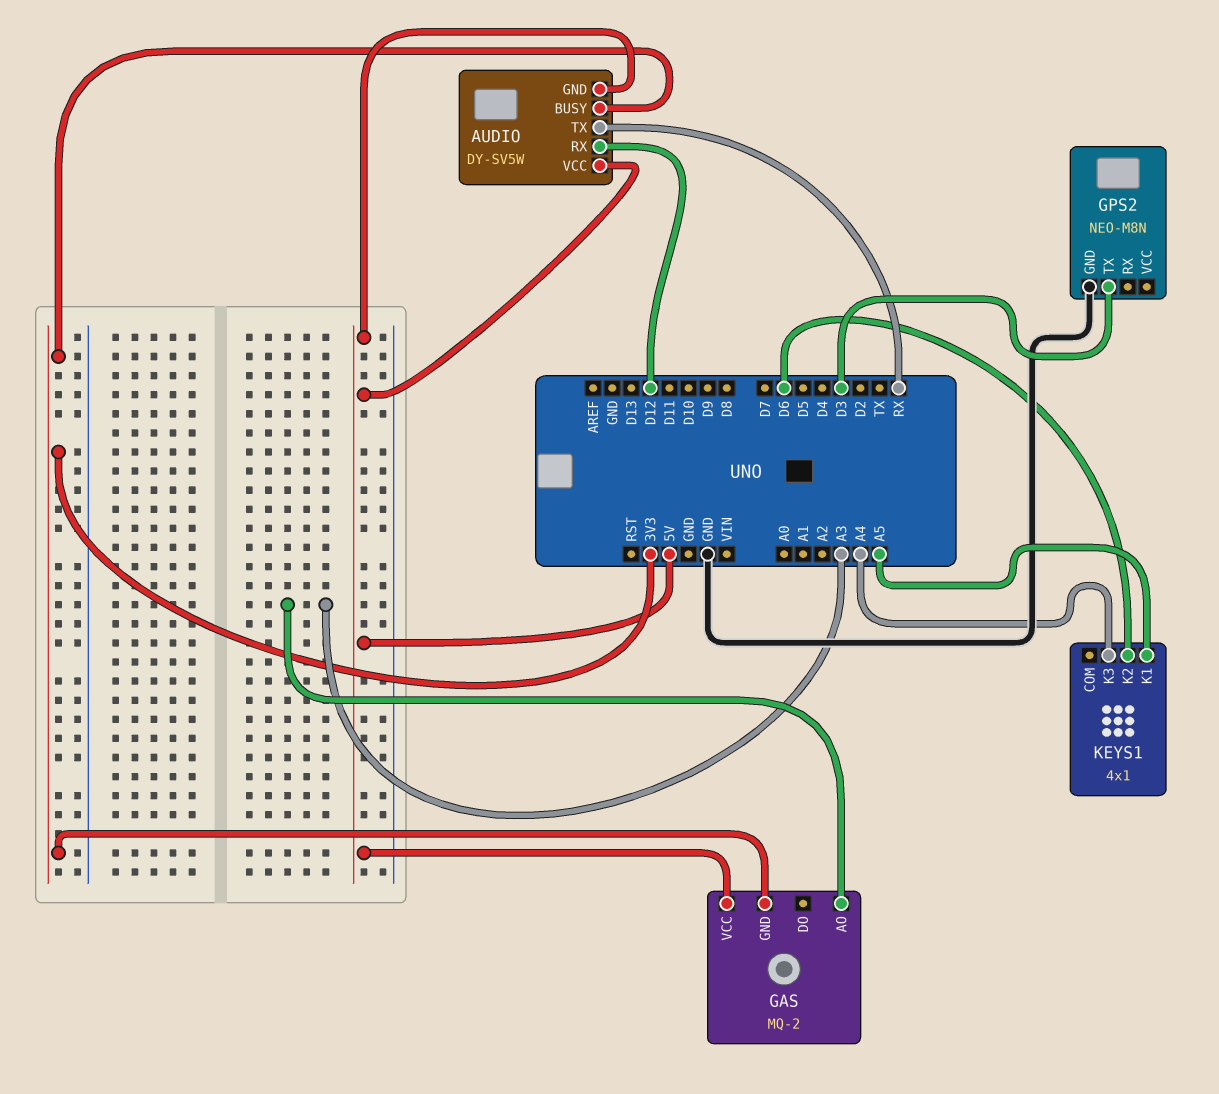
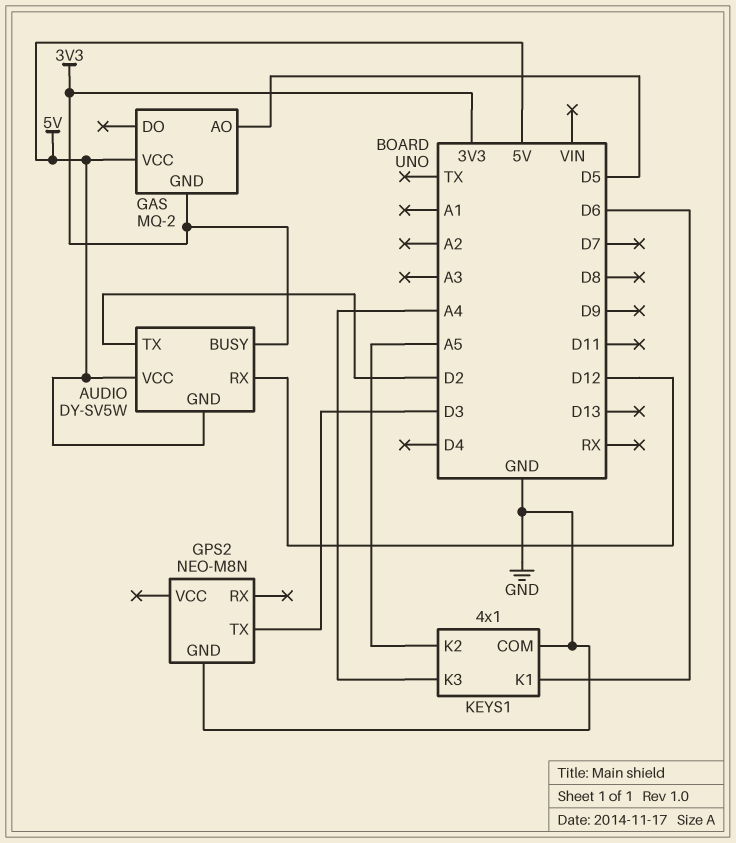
AUDIO pin TX: RX -> D2
GAS pin AO: A3 -> D5
KEYS1 pin COM: none -> GND
KEYS1 pin K1: A5 -> D6
KEYS1 pin K2: D6 -> A5

